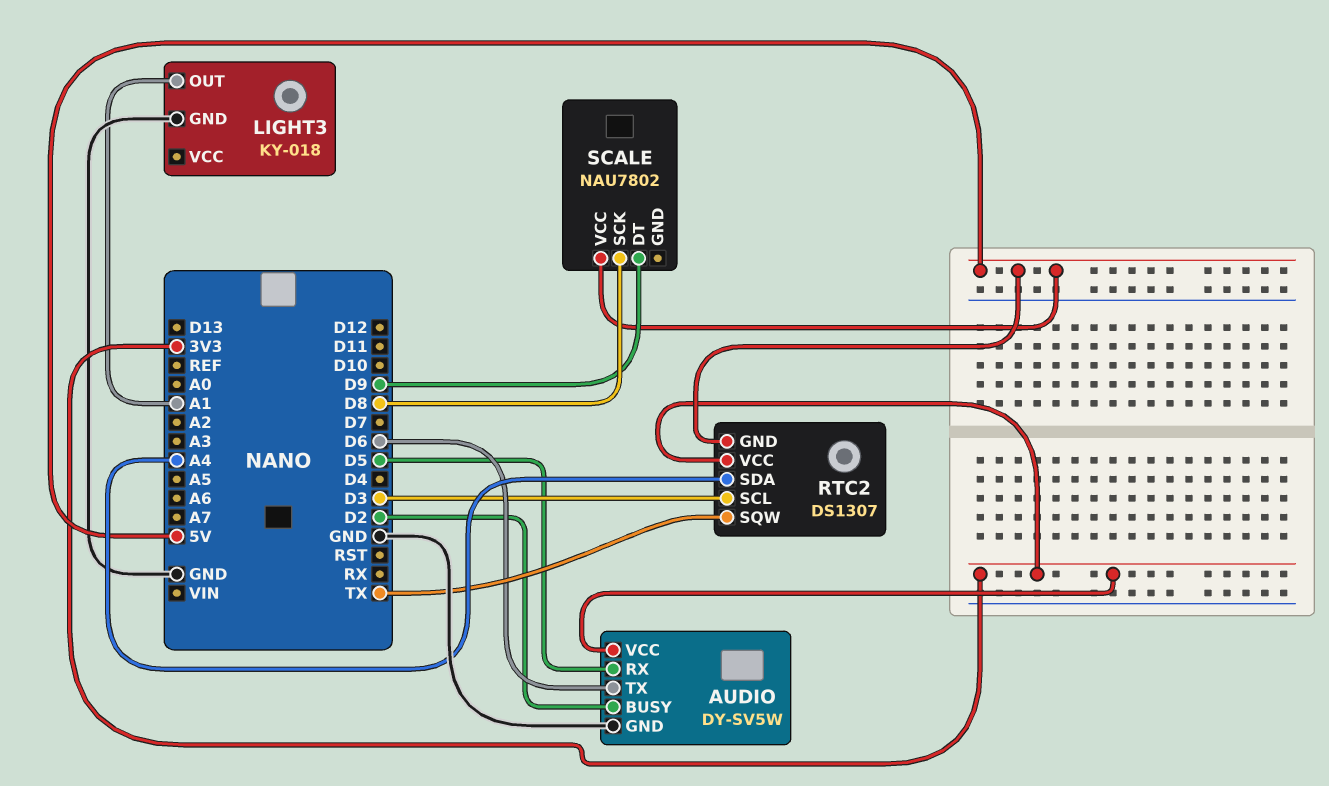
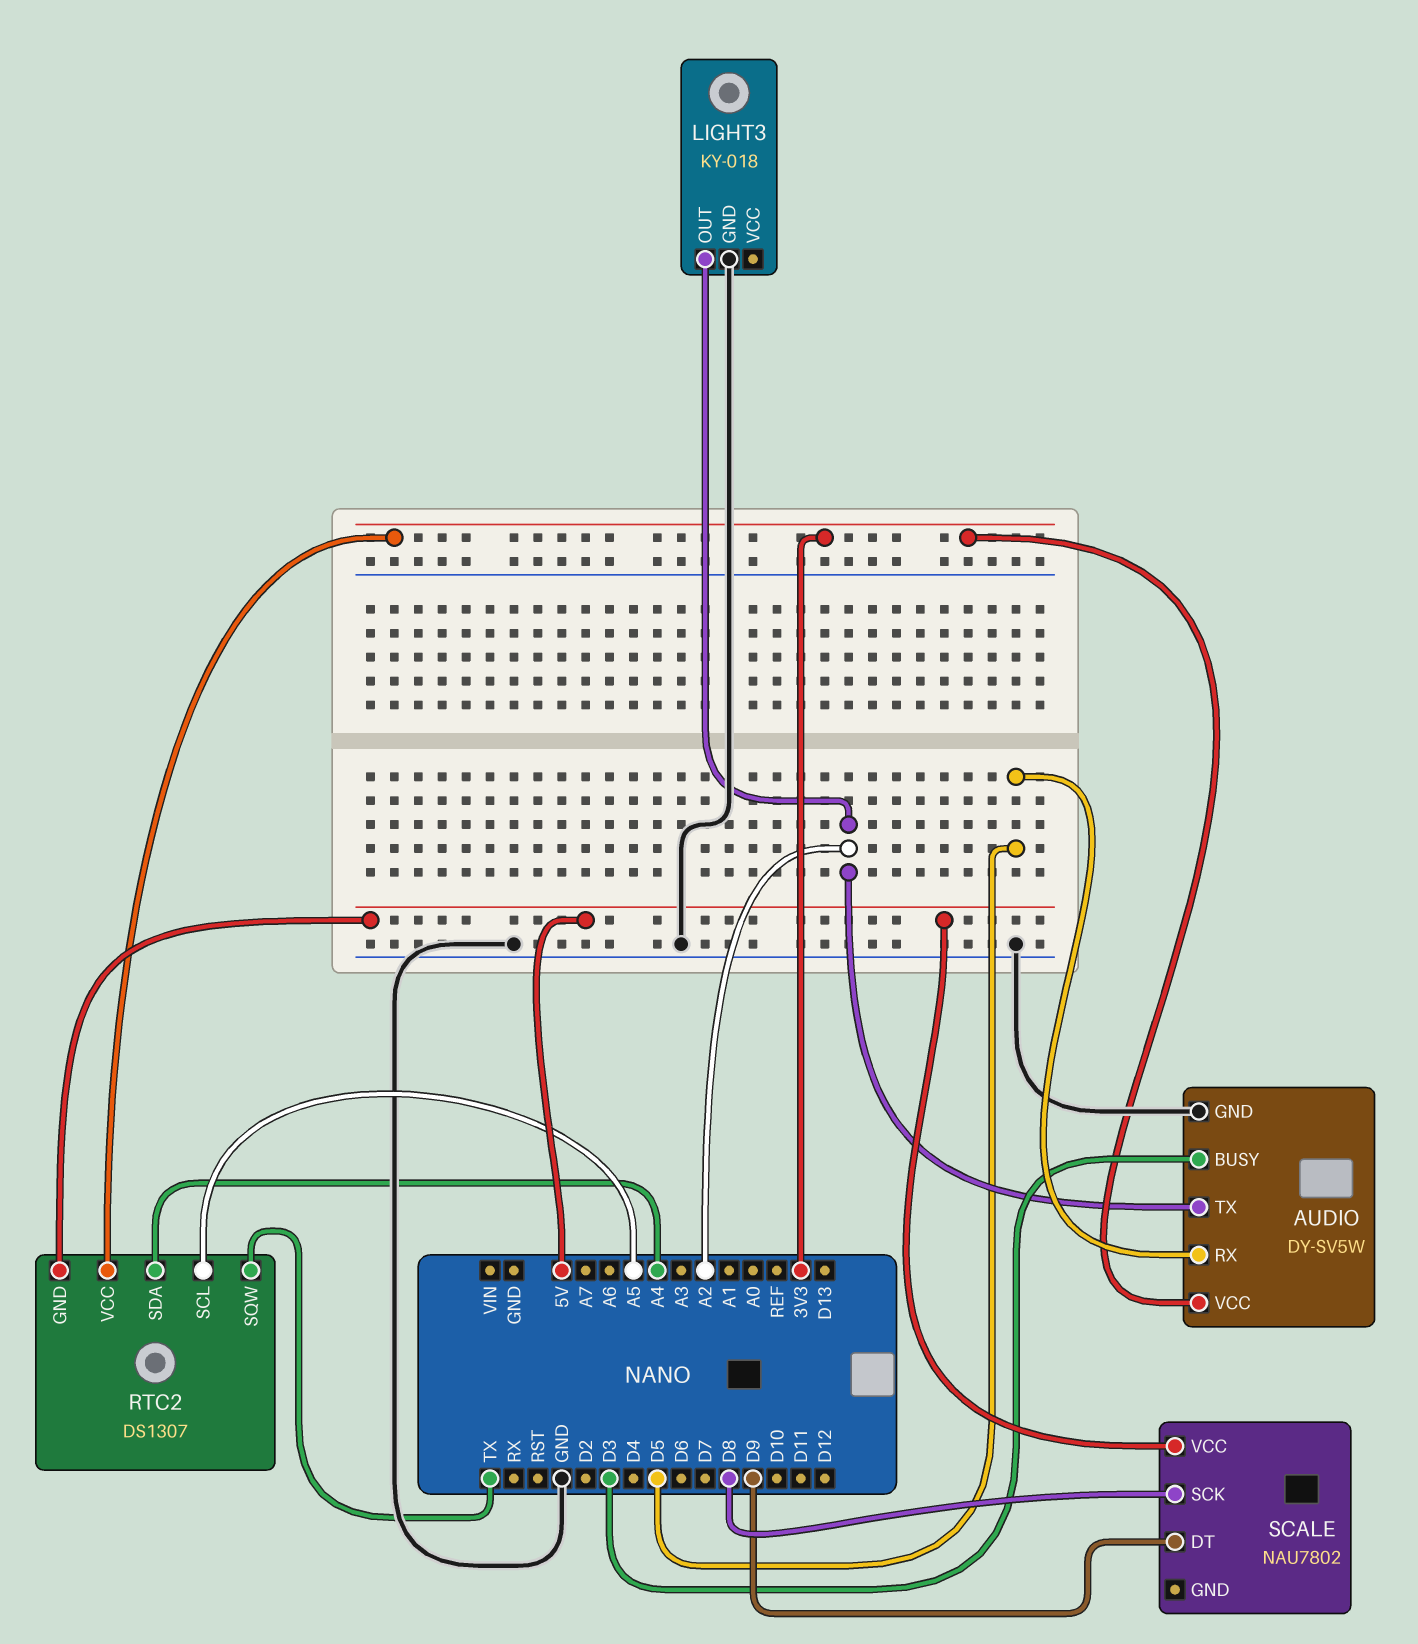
AUDIO pin BUSY: D2 -> D3
AUDIO pin TX: D6 -> A2
LIGHT3 pin OUT: A1 -> A2
RTC2 pin SCL: D3 -> A5

